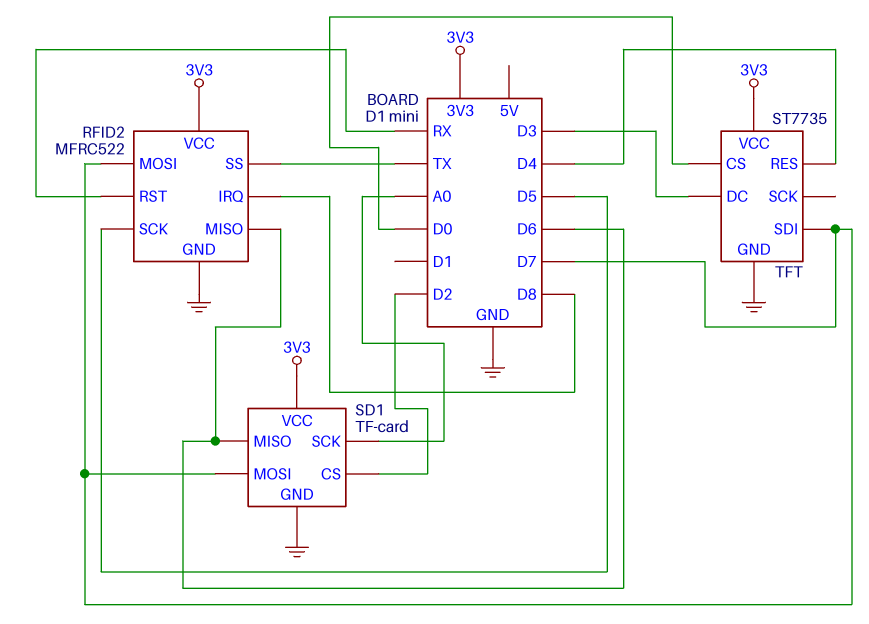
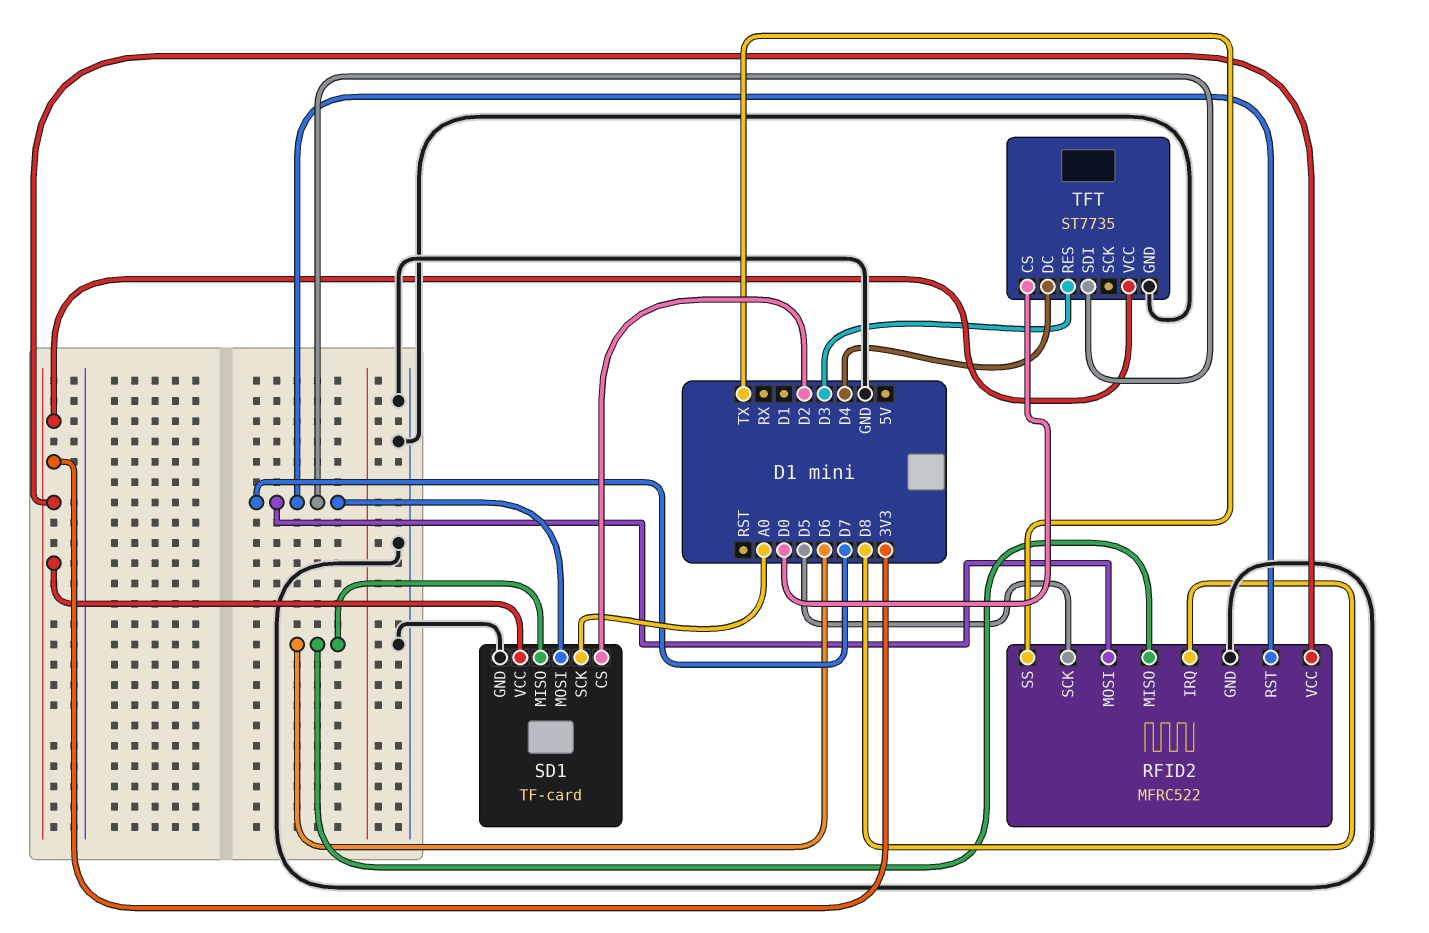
RFID2 pin RST: RX -> D7
TFT pin DC: D3 -> D4
TFT pin RES: D4 -> D3

